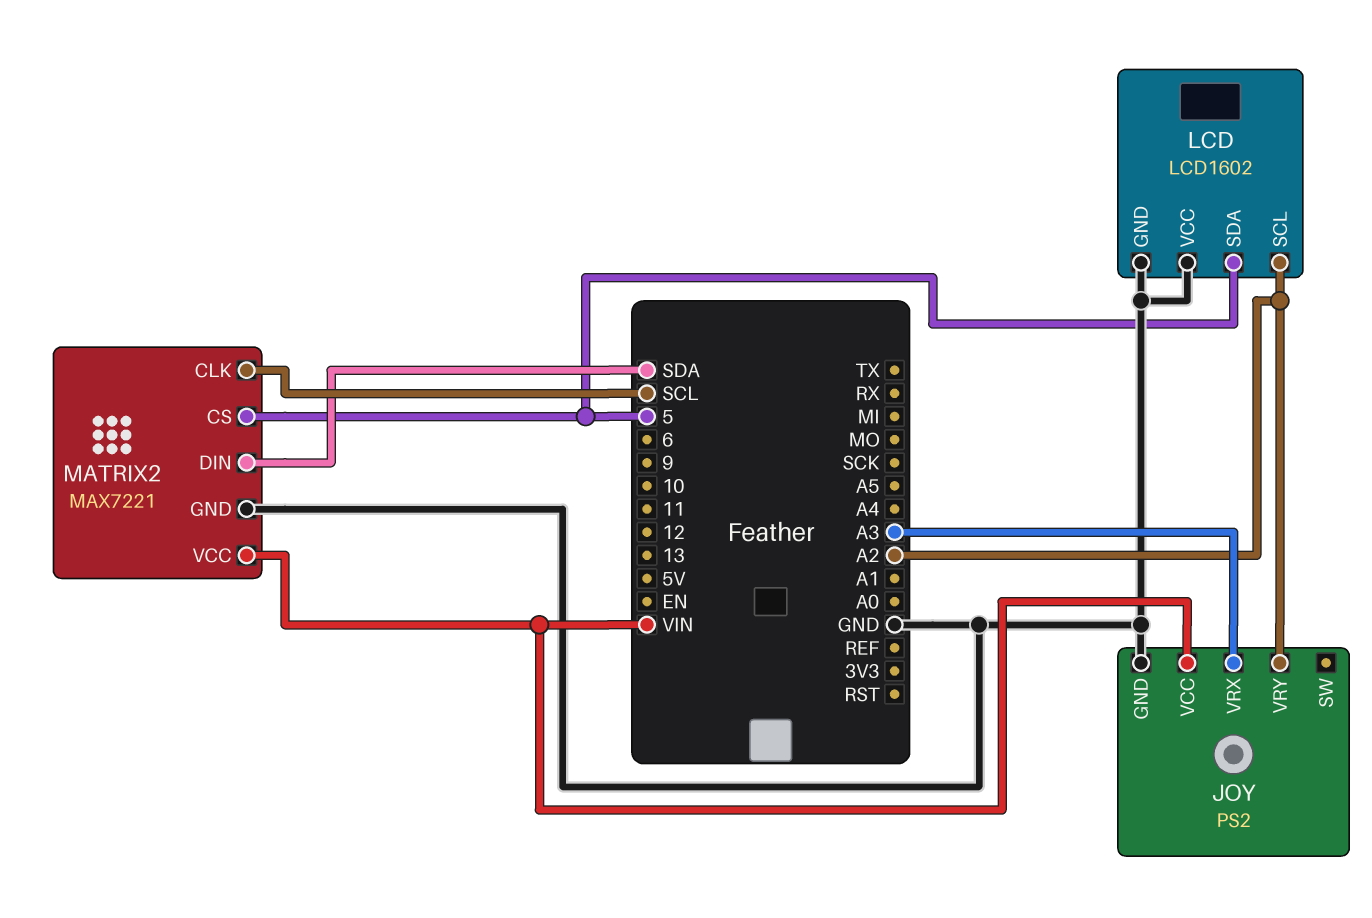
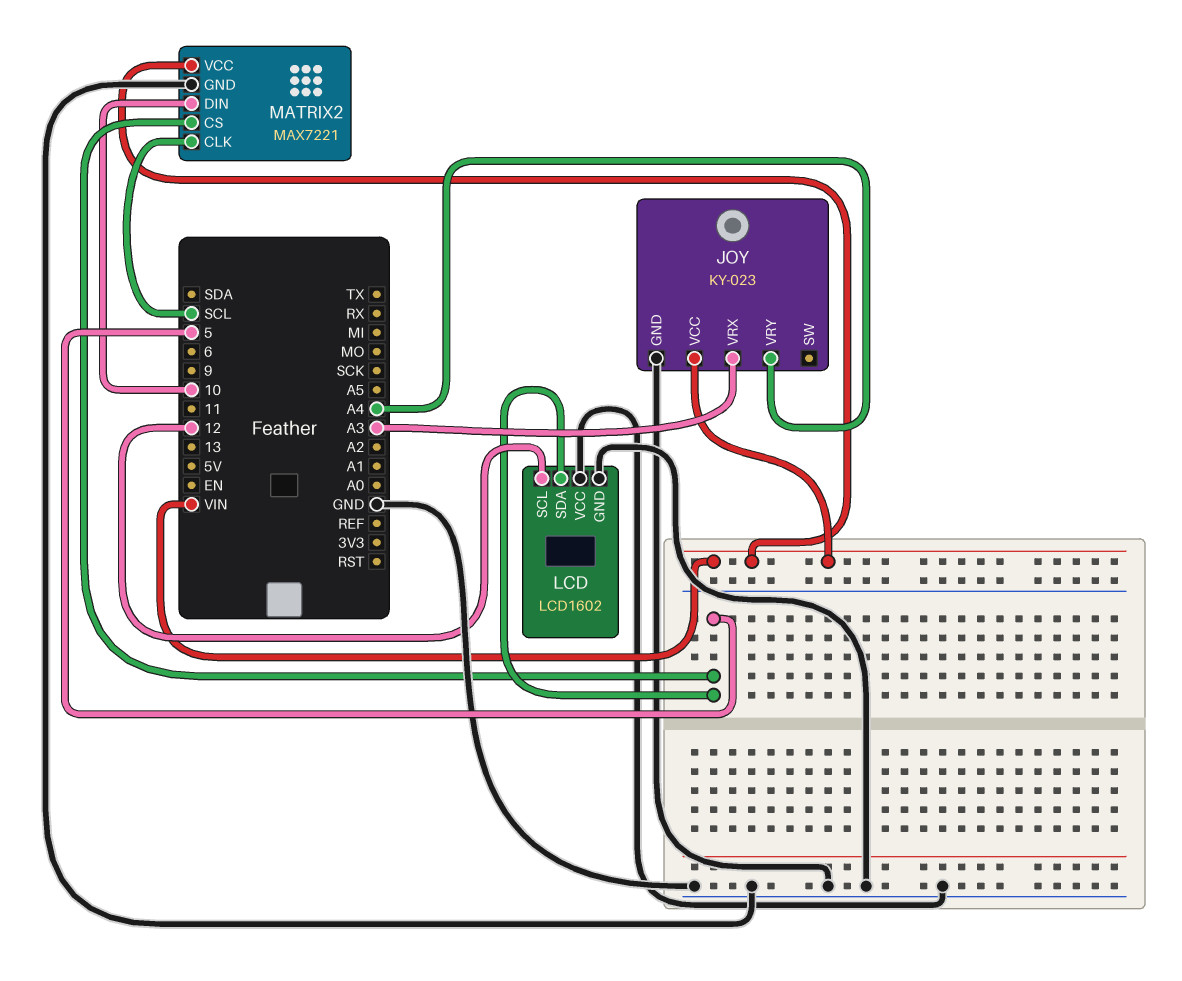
JOY: PS2 -> KY-023
JOY pin VRY: A2 -> A4
LCD pin SCL: A2 -> 12
MATRIX2 pin DIN: SDA -> 10

